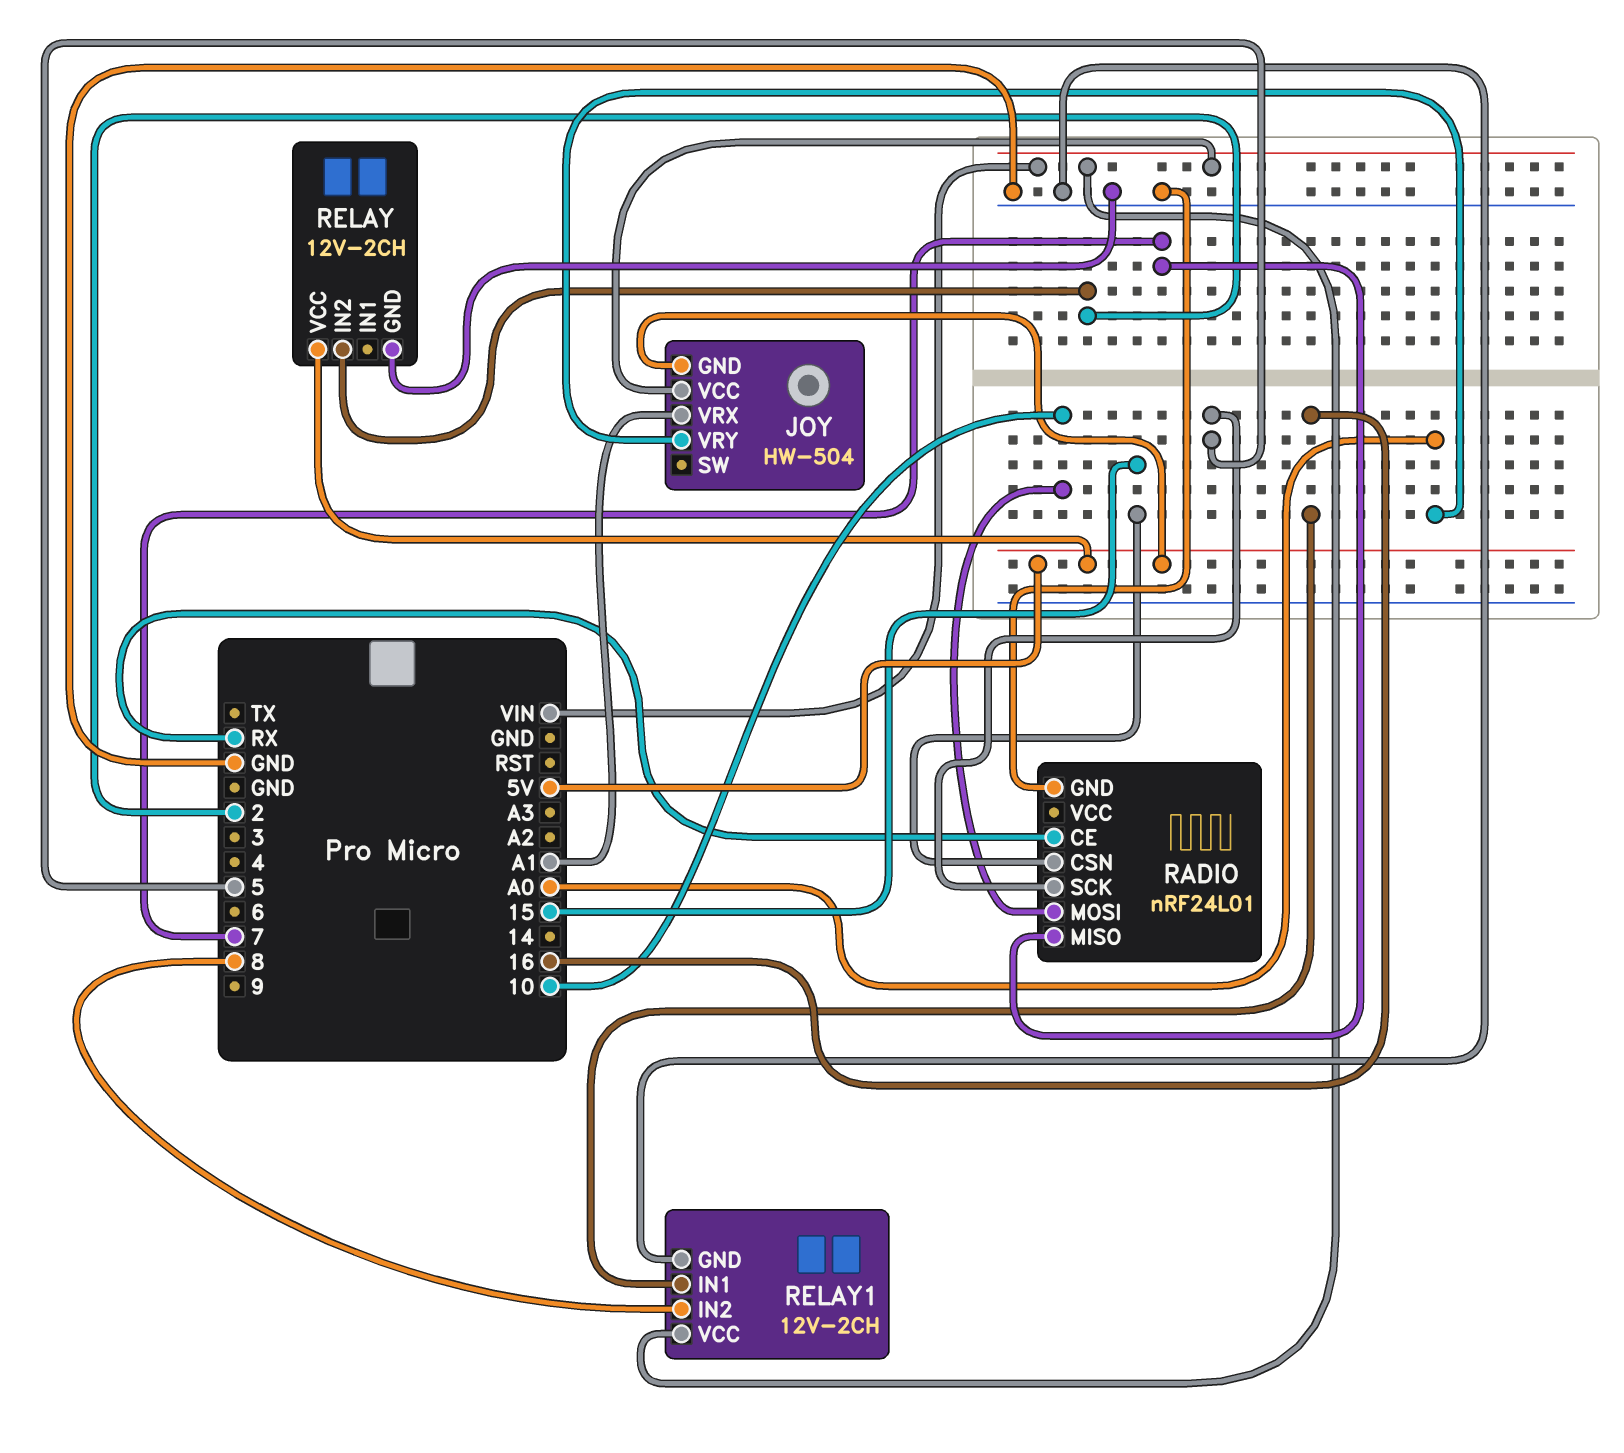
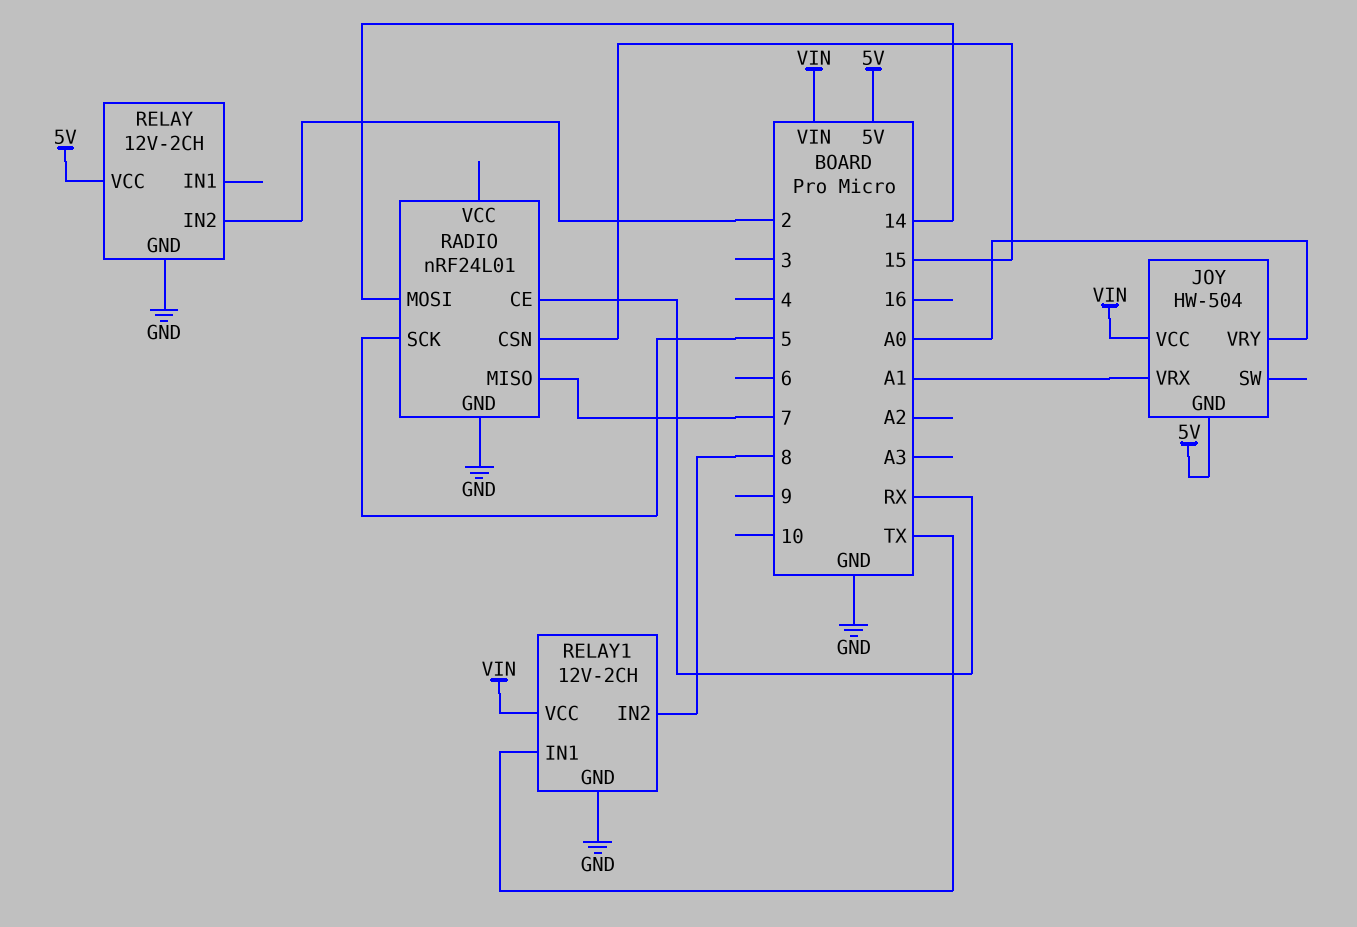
RADIO pin MOSI: 10 -> 14
RELAY1 pin IN1: 16 -> TX

